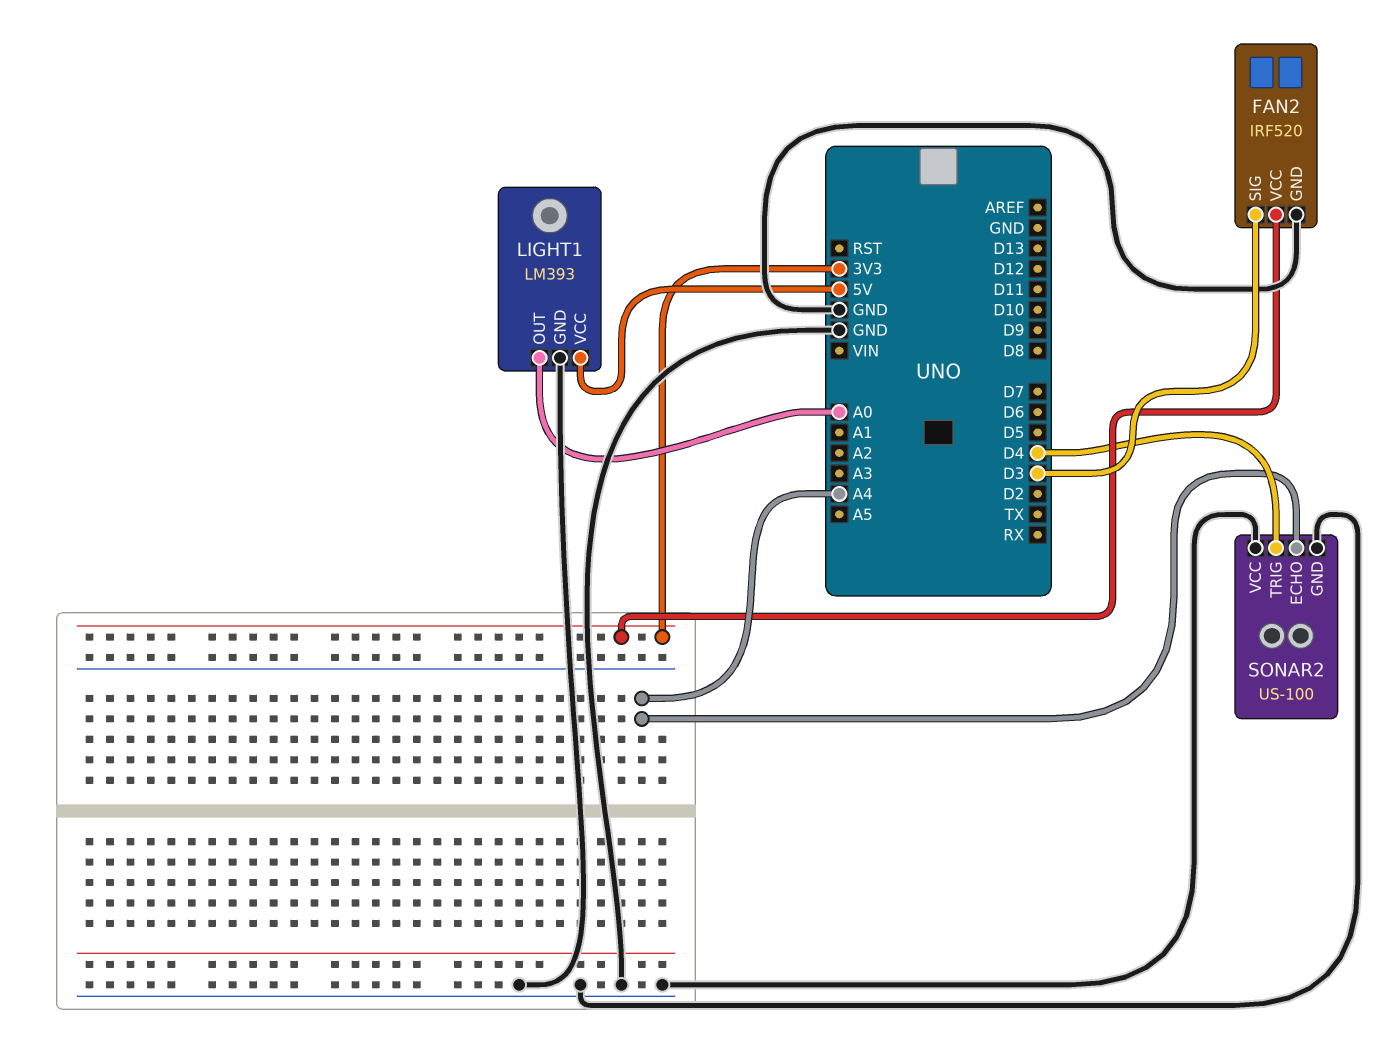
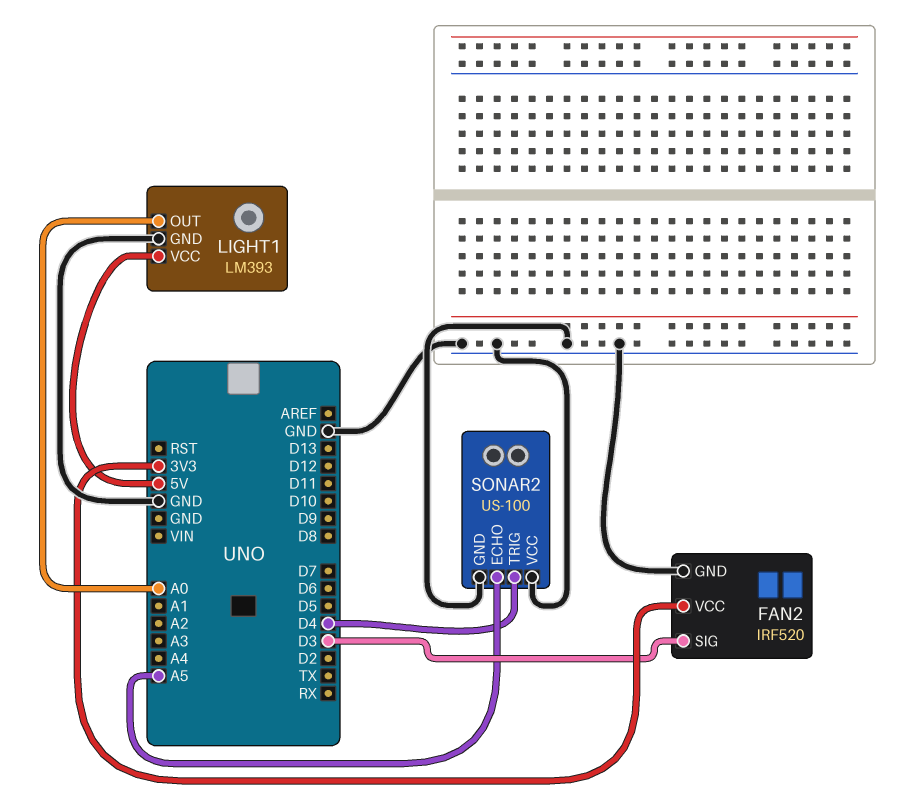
SONAR2 pin ECHO: A4 -> A5

